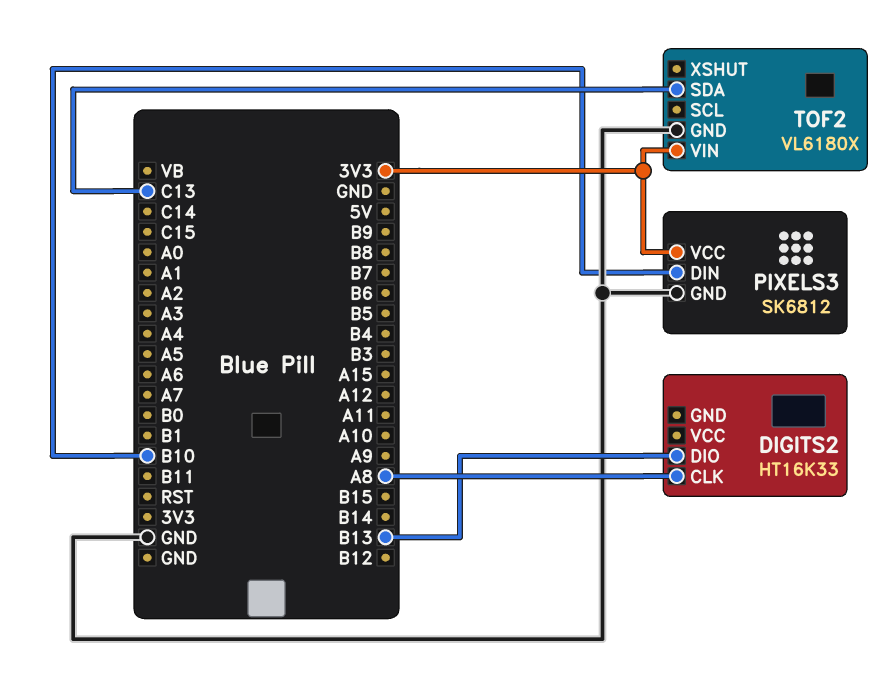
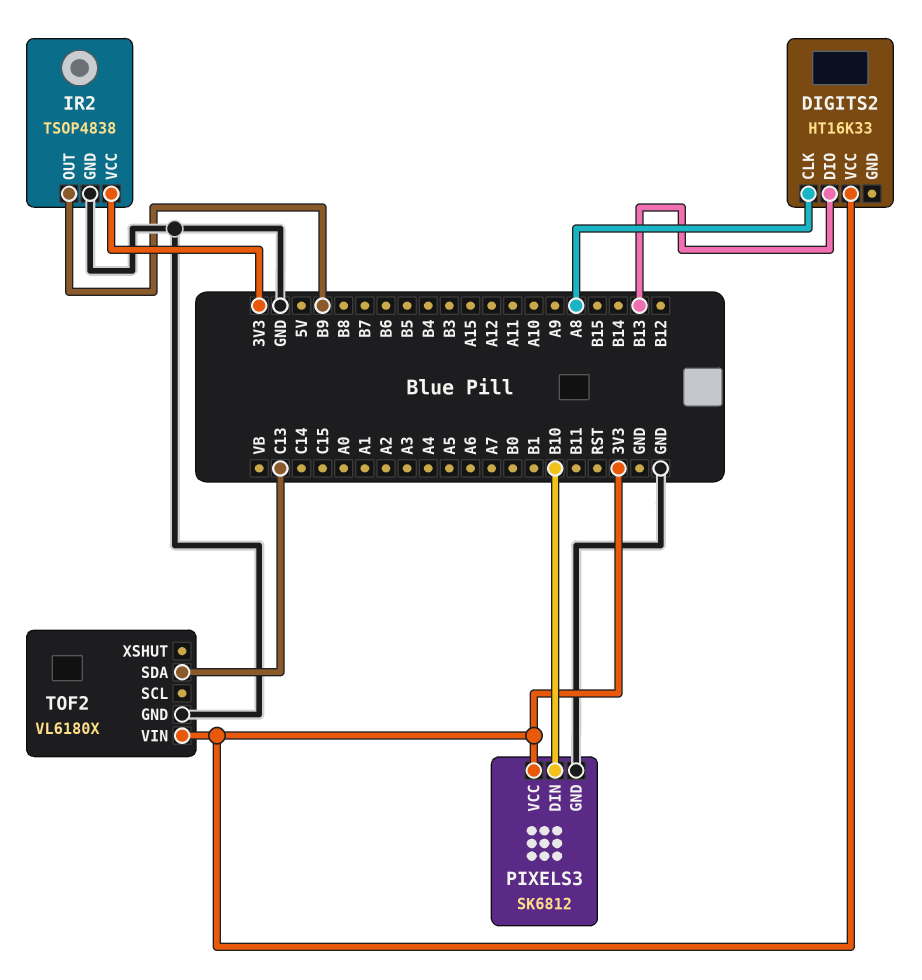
DIGITS2 pin VCC: none -> 3V3
IR2: none -> TSOP4838
IR2 pin GND: none -> GND
IR2 pin OUT: none -> B9
IR2 pin VCC: none -> 3V3

